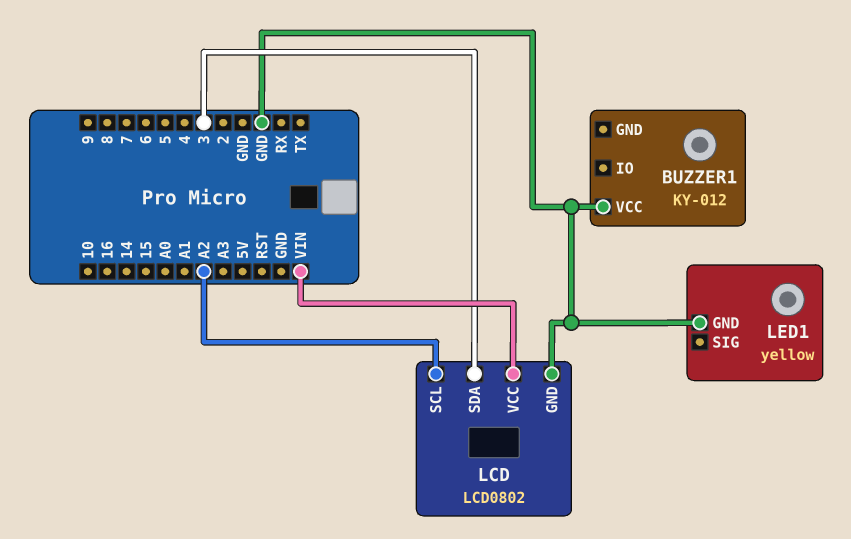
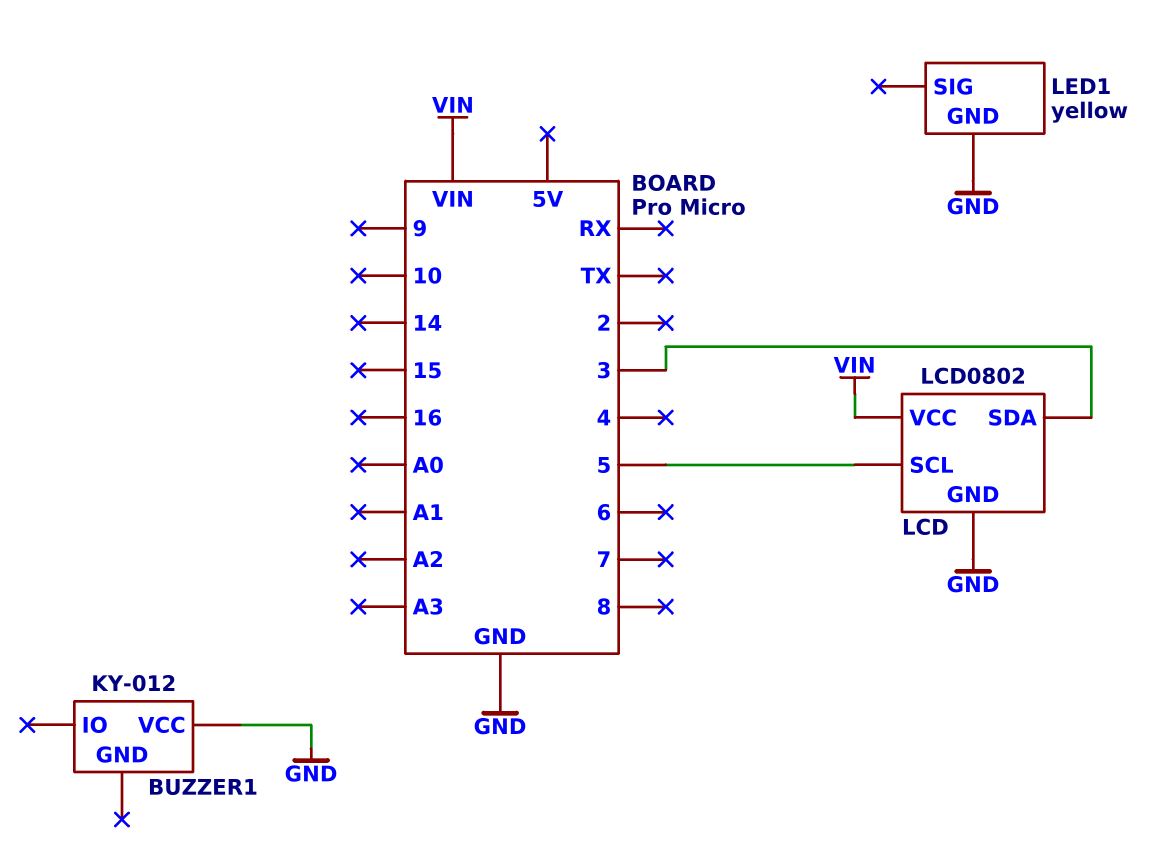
LCD pin SCL: A2 -> 5

